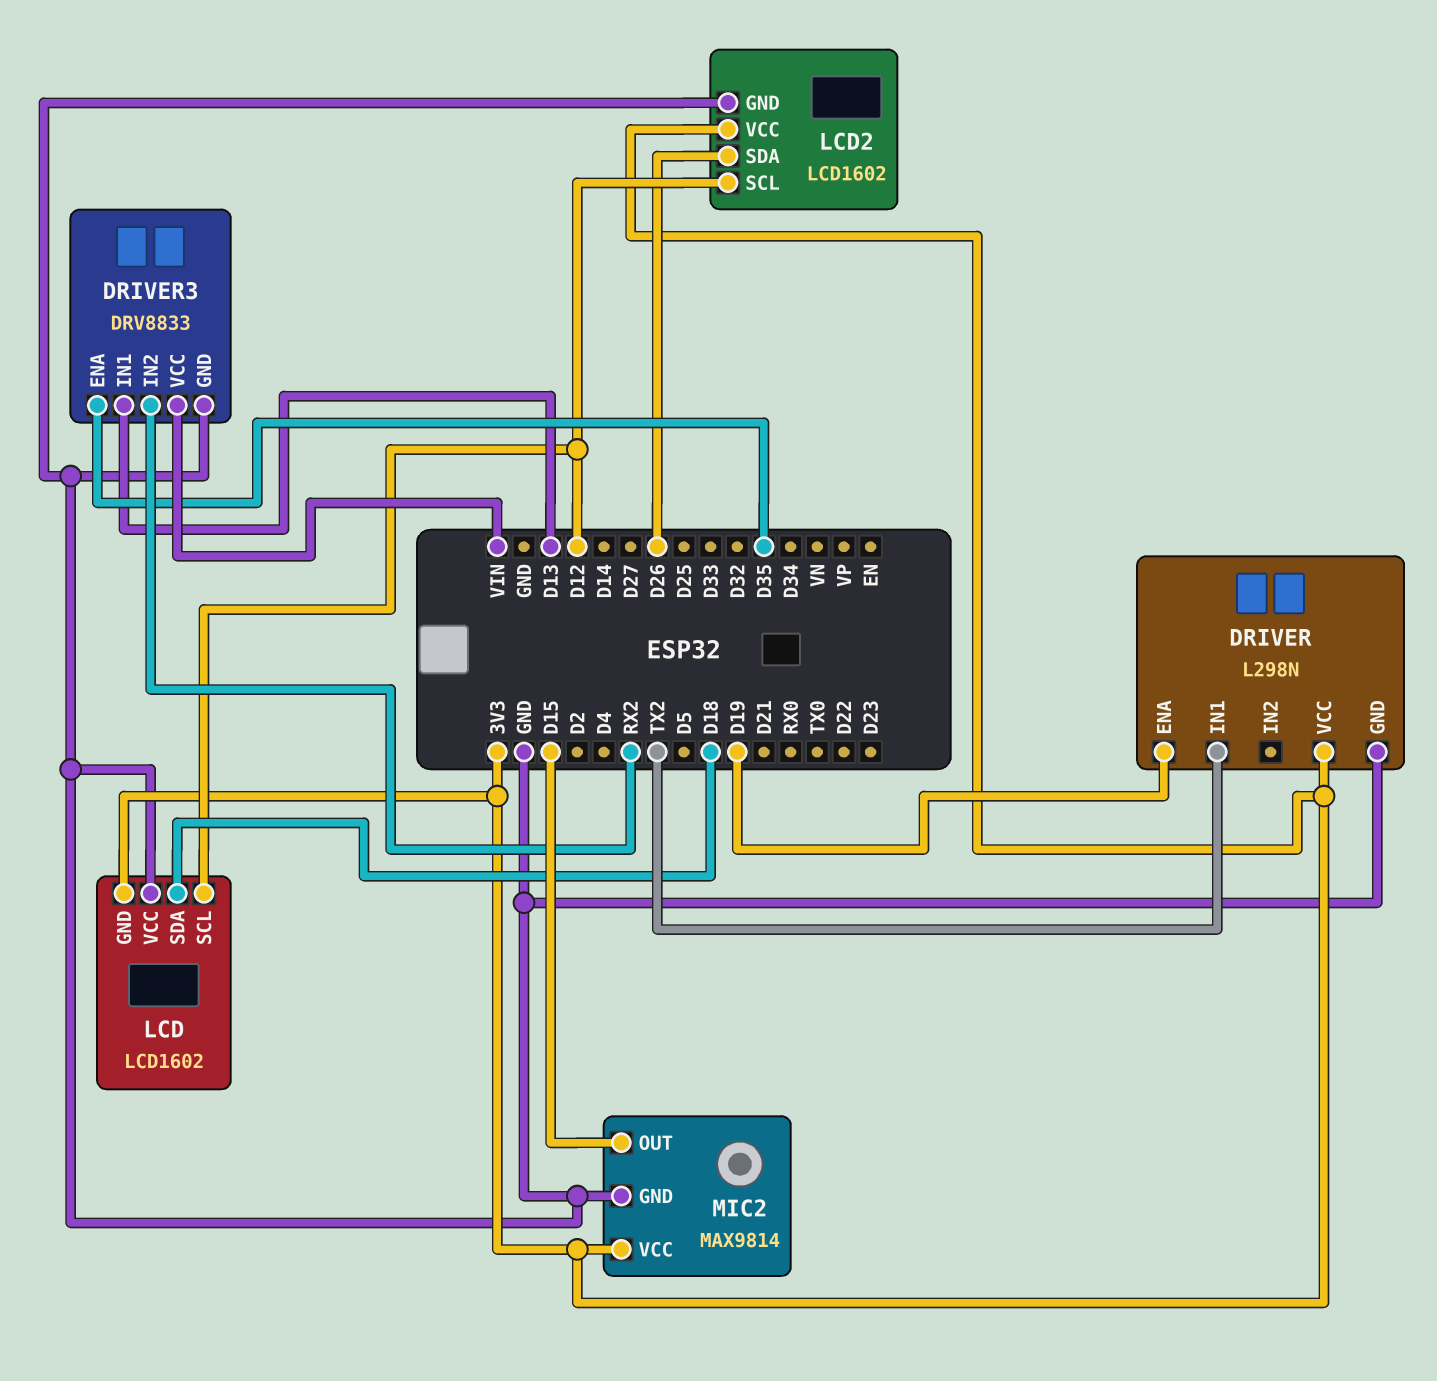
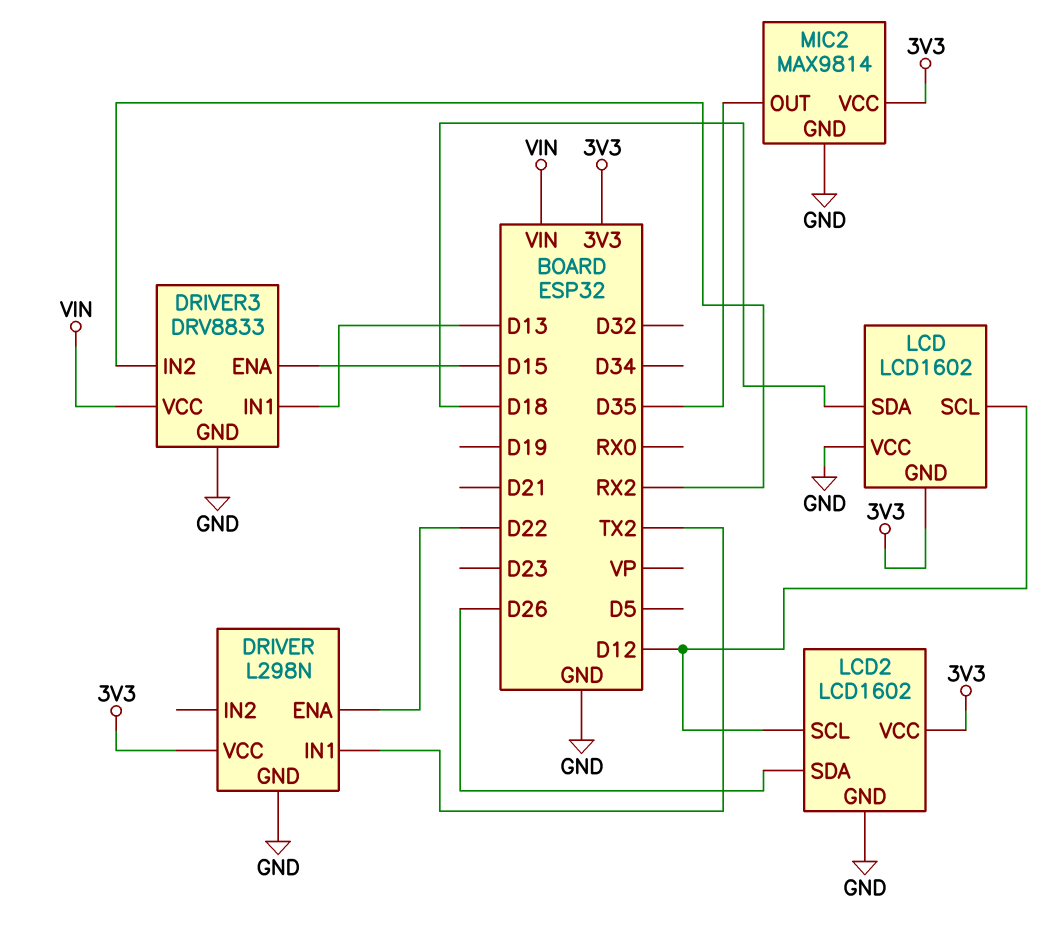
DRIVER pin ENA: D19 -> D22
DRIVER3 pin ENA: D35 -> D15
MIC2 pin OUT: D15 -> D35

